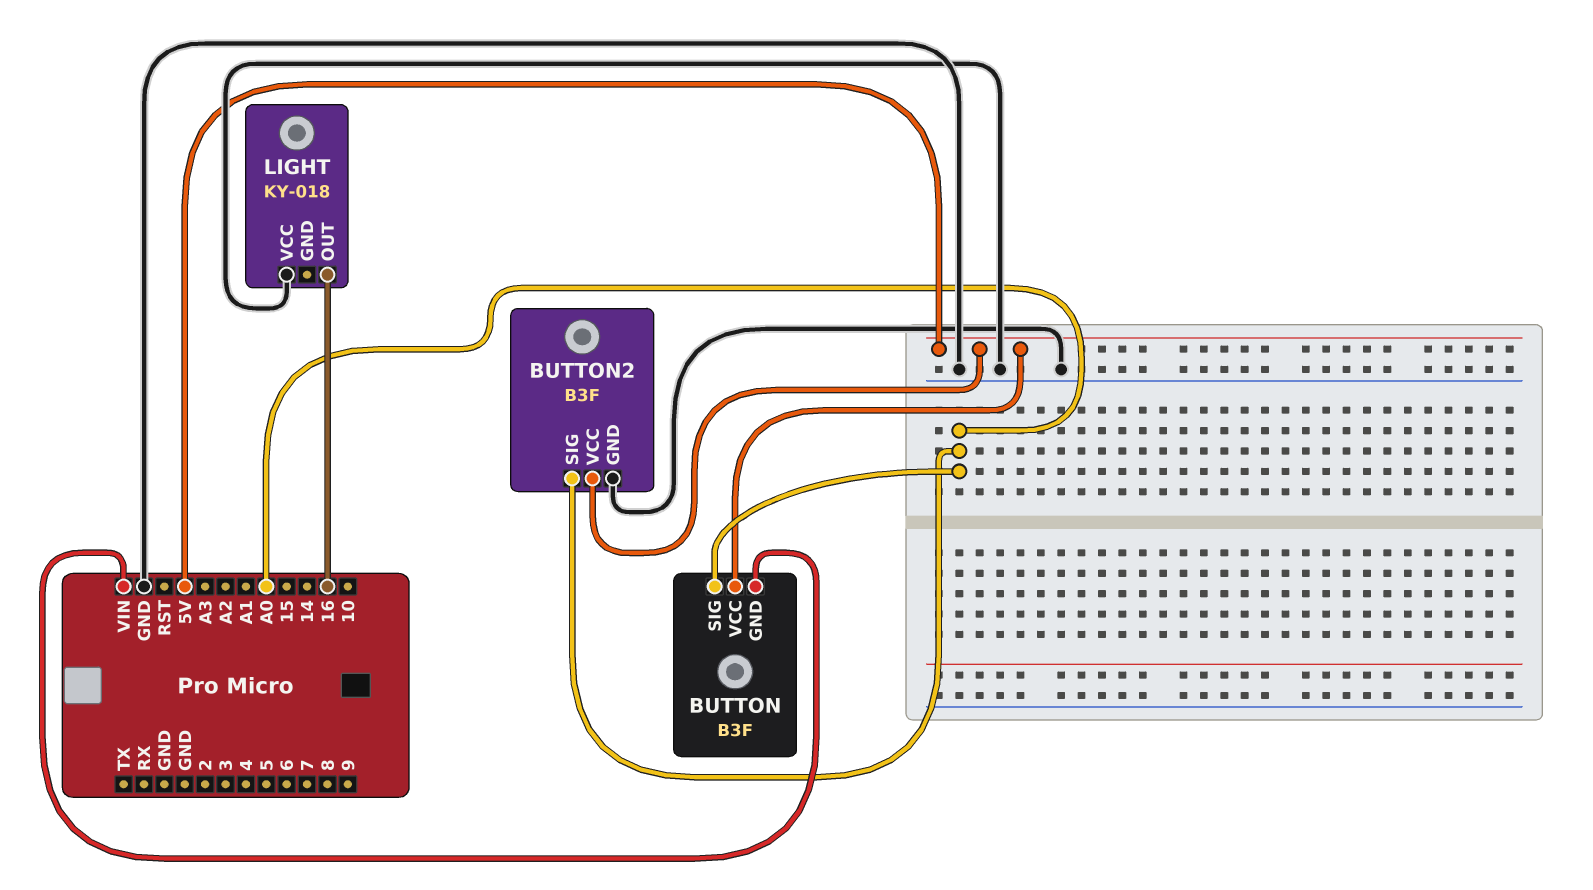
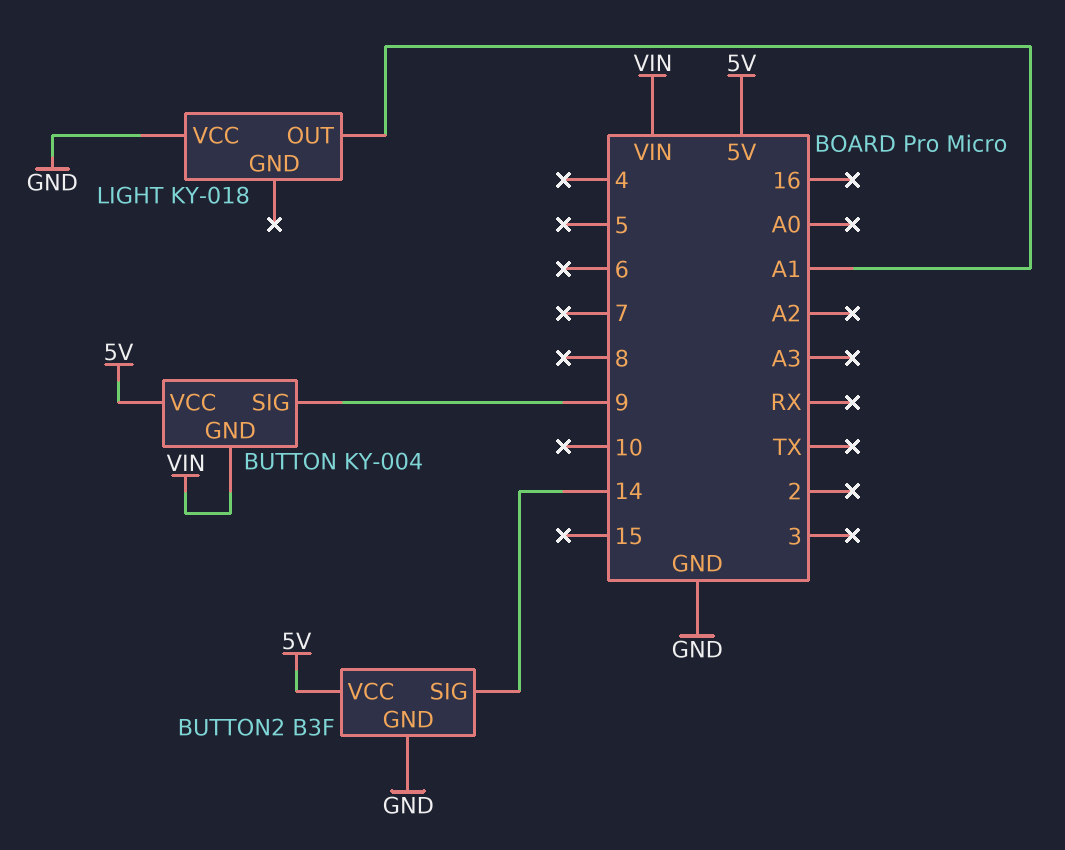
BUTTON: B3F -> KY-004
BUTTON pin SIG: A0 -> 9
BUTTON2 pin SIG: A0 -> 14
LIGHT pin OUT: 16 -> A1

